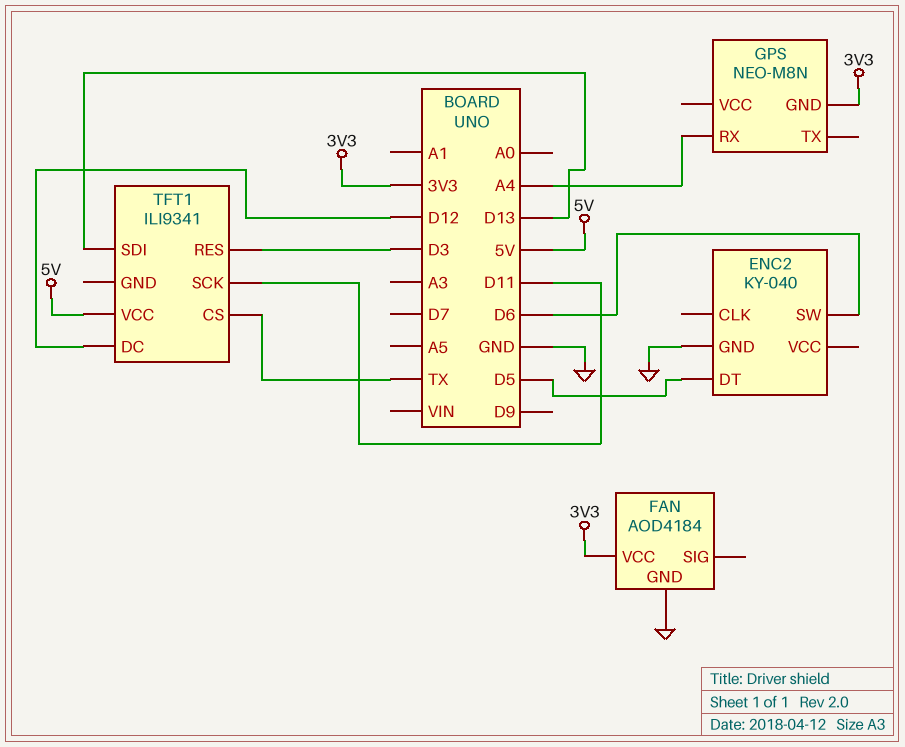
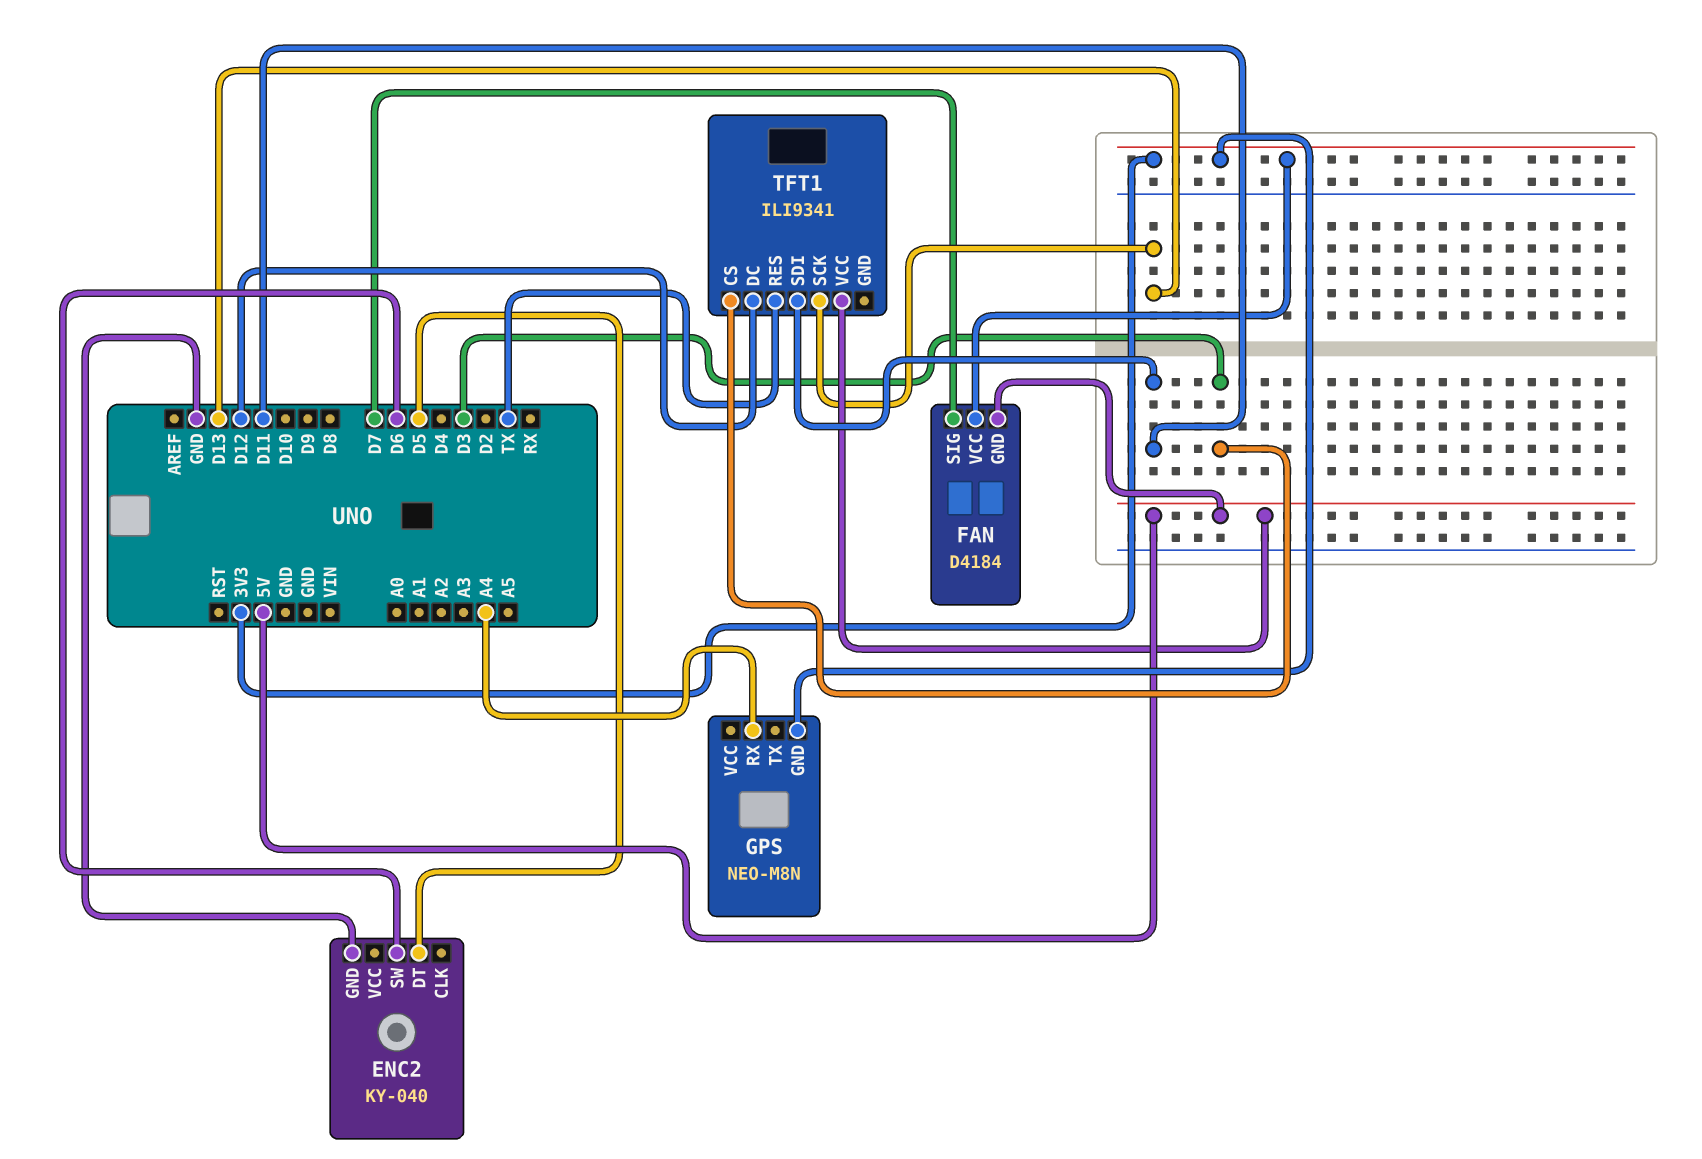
FAN: AOD4184 -> D4184
FAN pin GND: GND -> 5V
FAN pin SIG: none -> D7
TFT1 pin CS: TX -> D3
TFT1 pin RES: D3 -> TX
TFT1 pin SCK: D11 -> D13
TFT1 pin SDI: D13 -> D11

